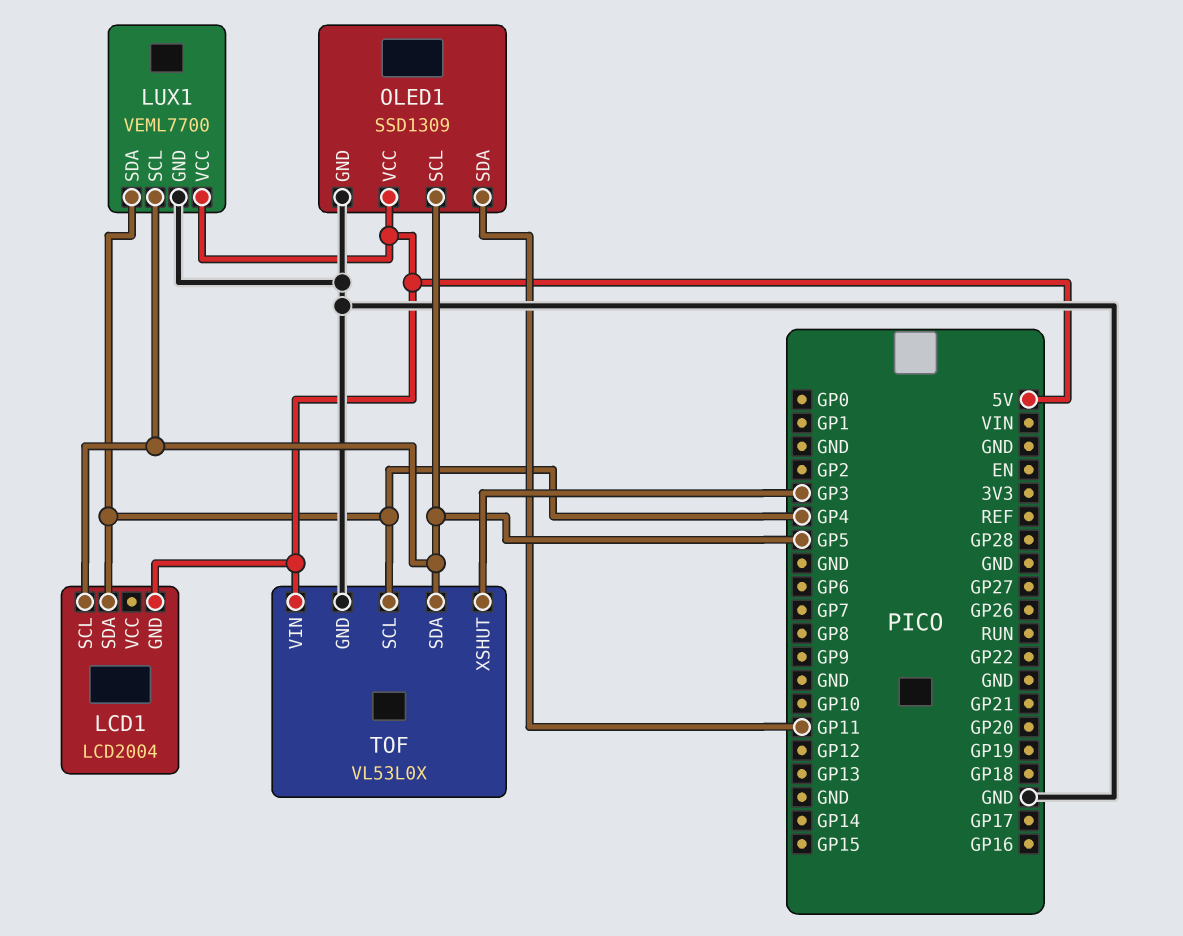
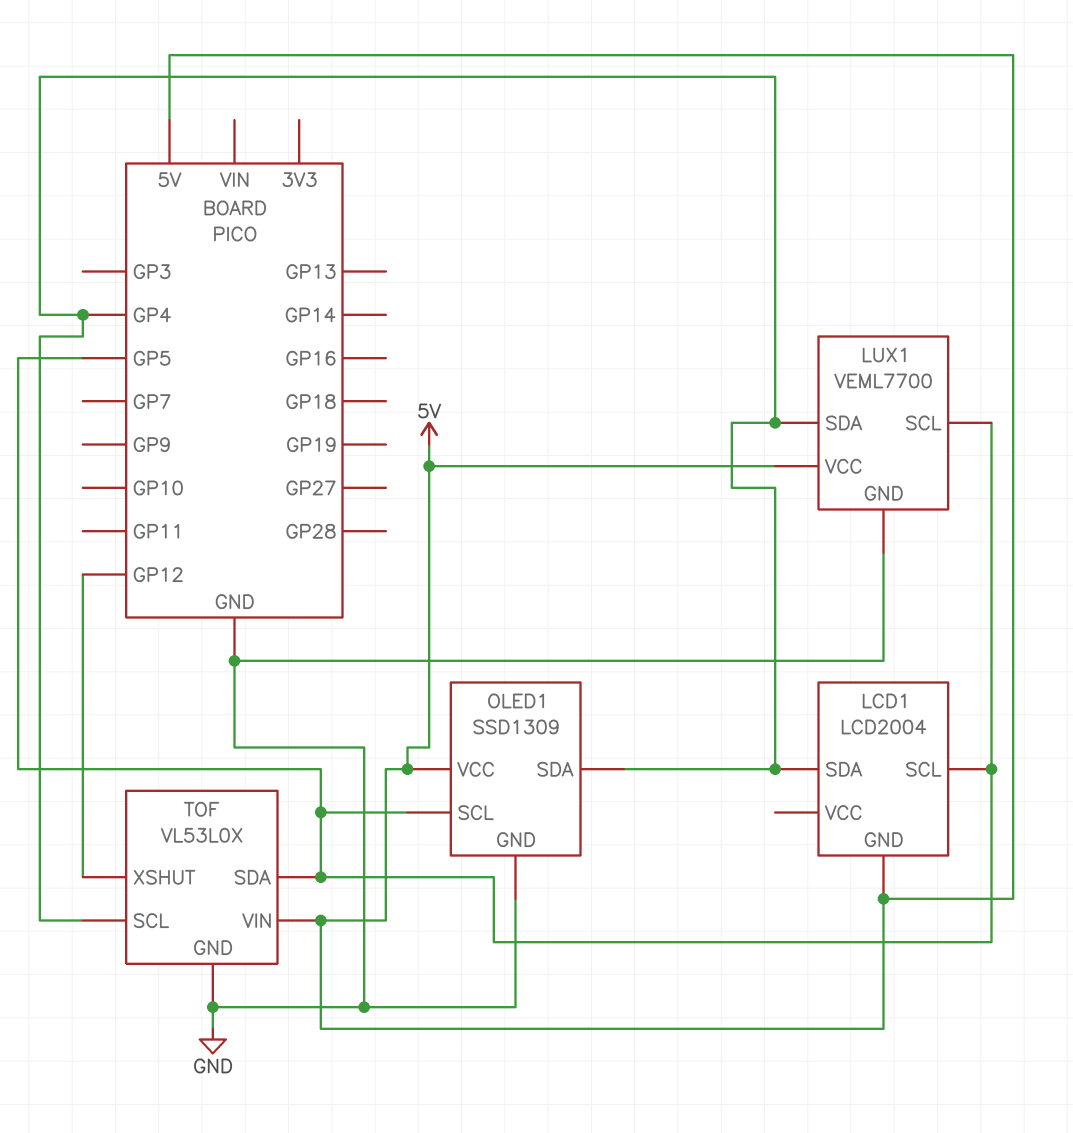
OLED1 pin SDA: GP11 -> GP4
TOF pin XSHUT: GP3 -> GP12

